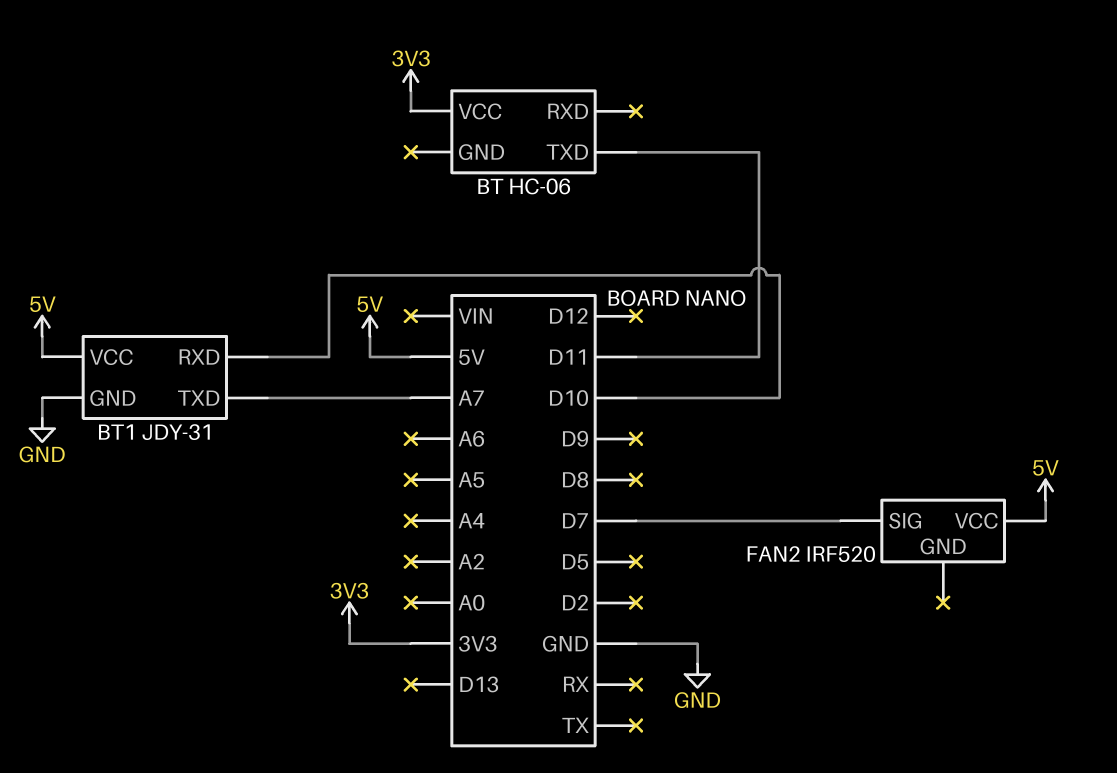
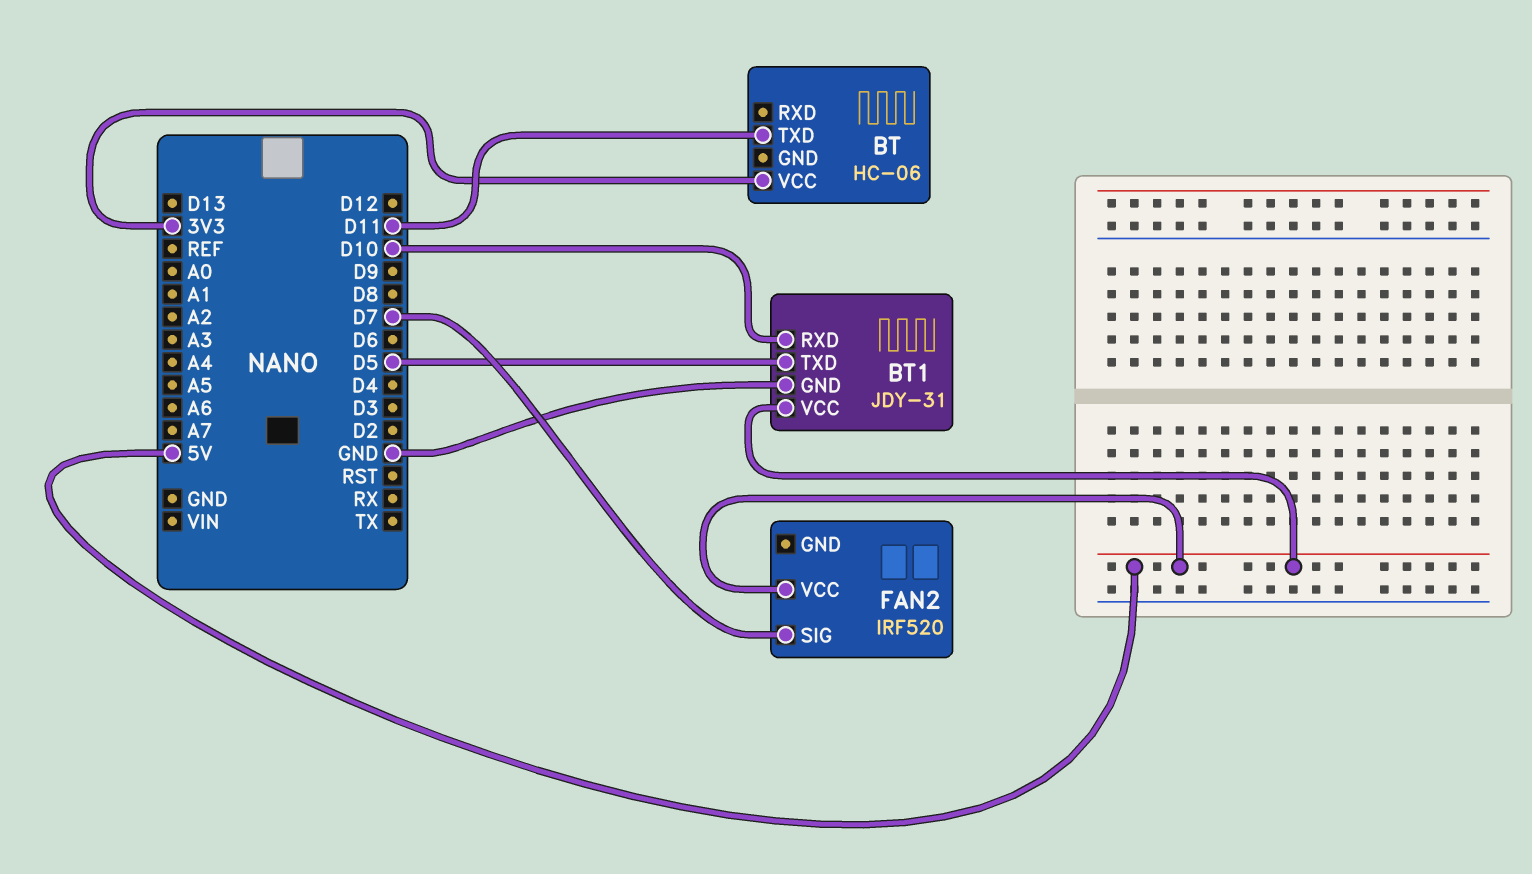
BT1 pin TXD: A7 -> D5

